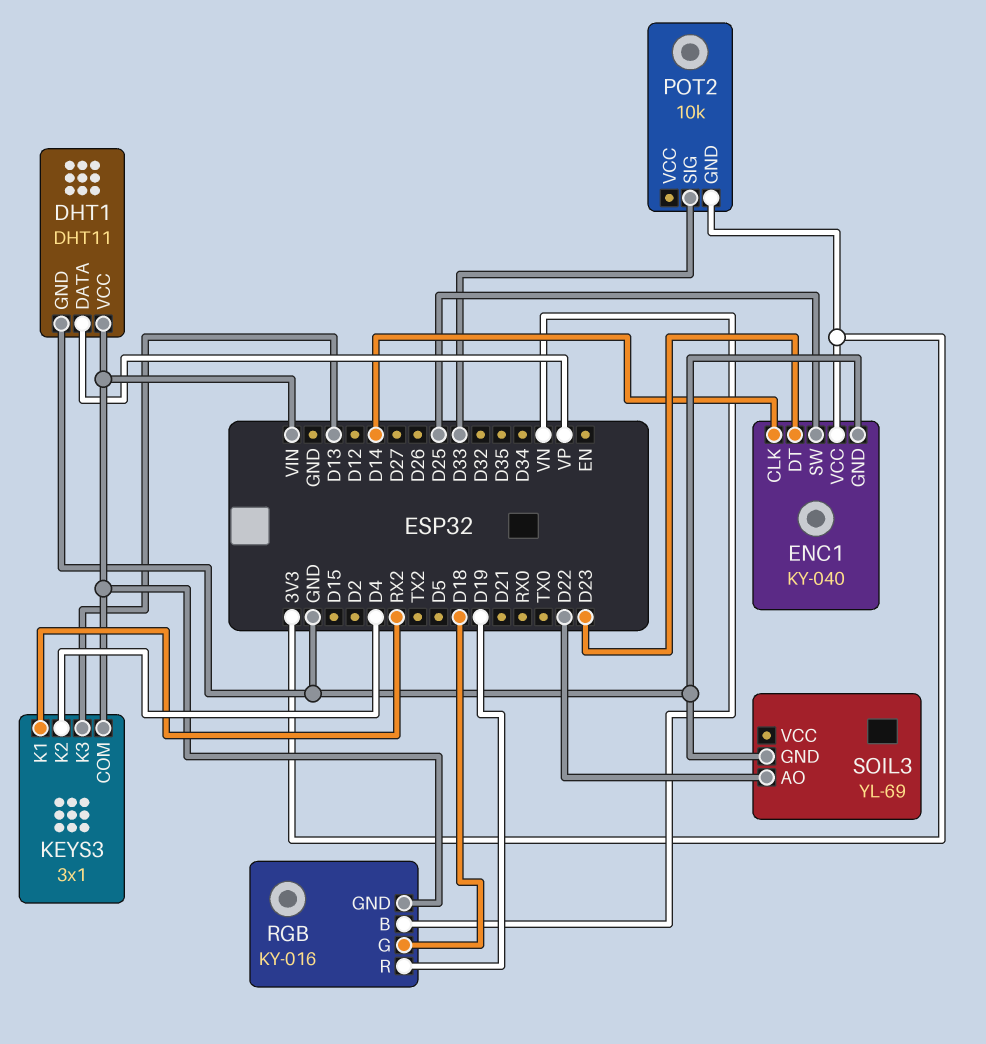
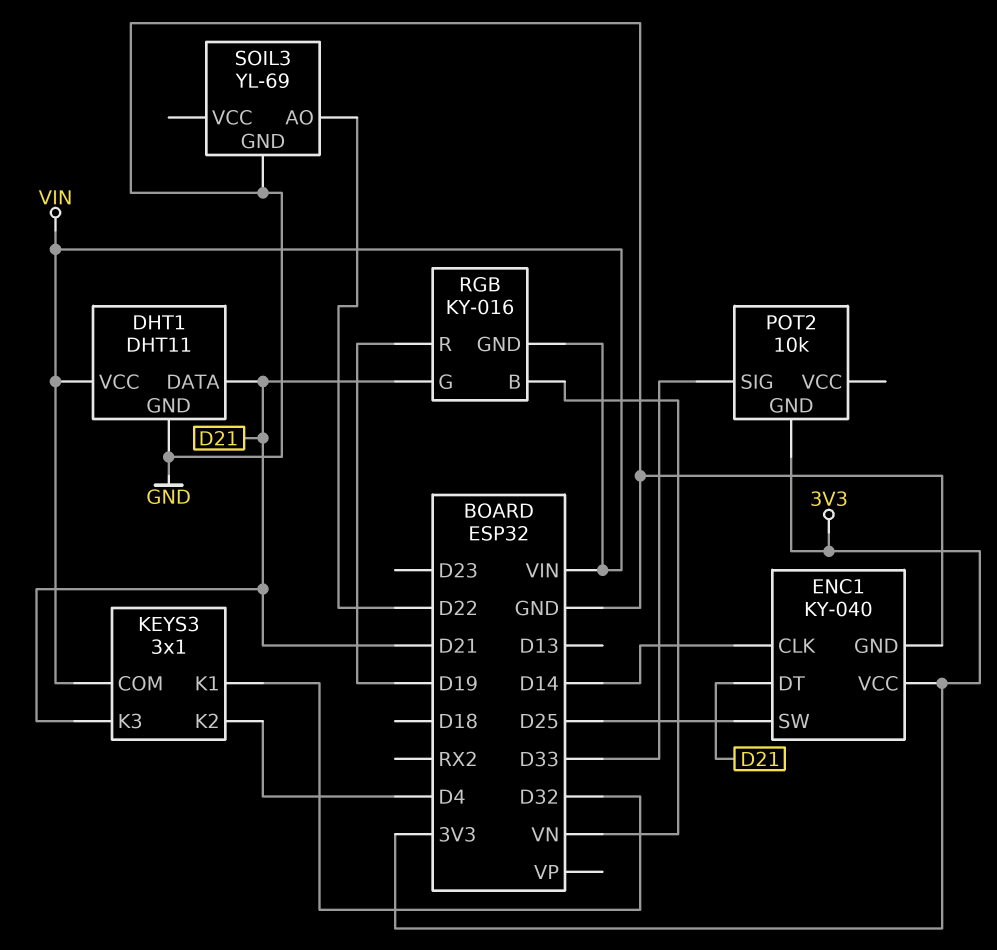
DHT1 pin DATA: VP -> D21
ENC1 pin DT: D23 -> D21
KEYS3 pin K1: RX2 -> D32
KEYS3 pin K3: D13 -> D21
RGB pin G: D18 -> D21

